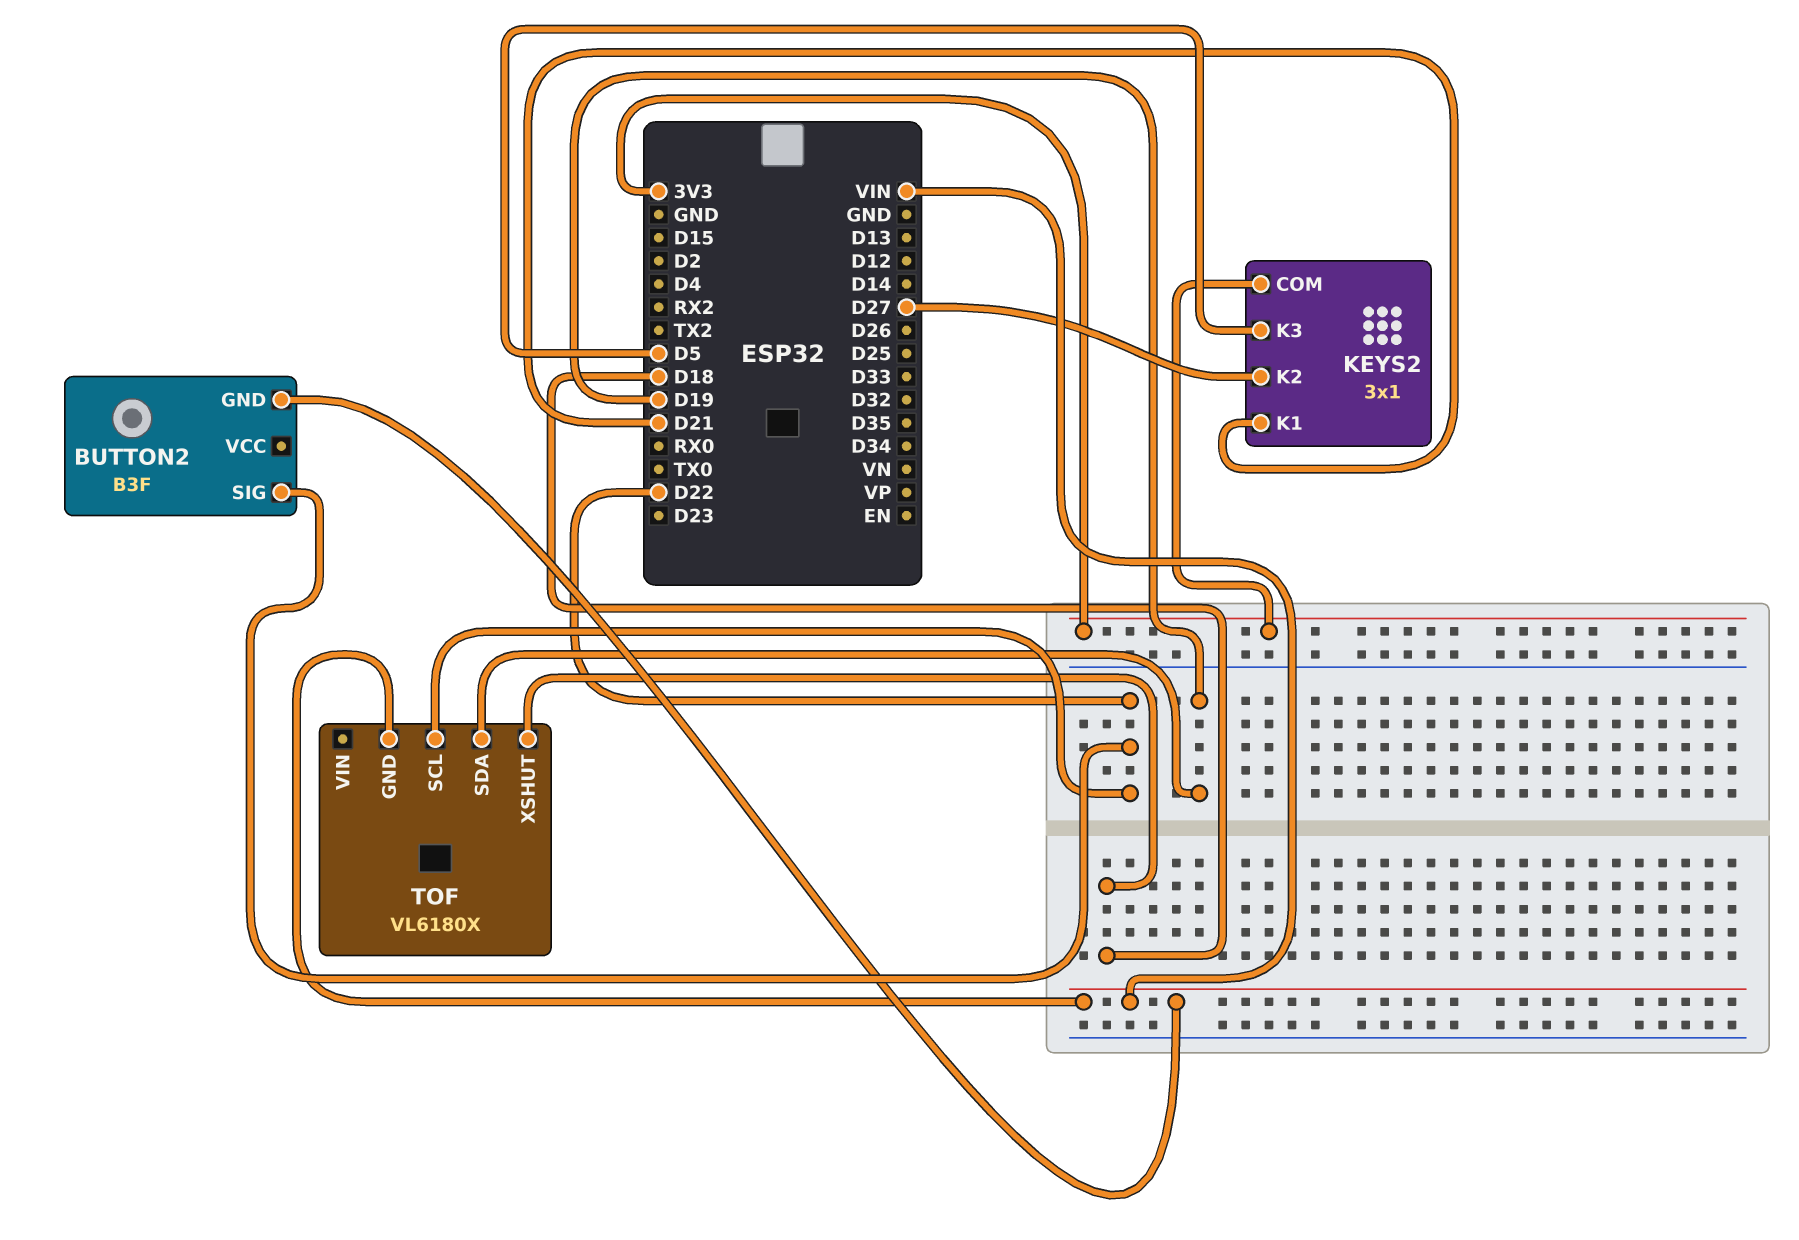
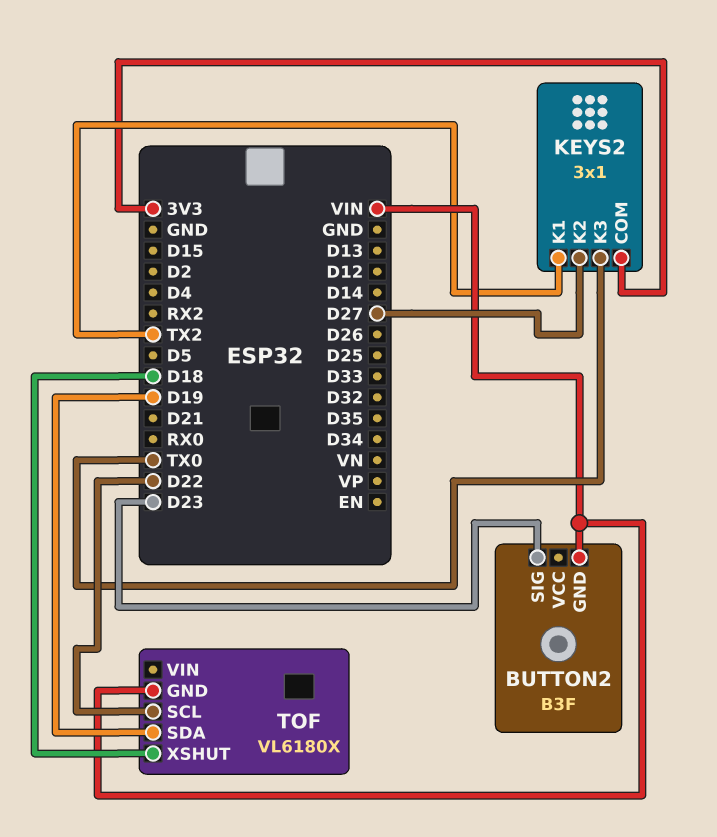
BUTTON2 pin SIG: D22 -> D23
KEYS2 pin K1: D21 -> TX2
KEYS2 pin K3: D5 -> TX0

